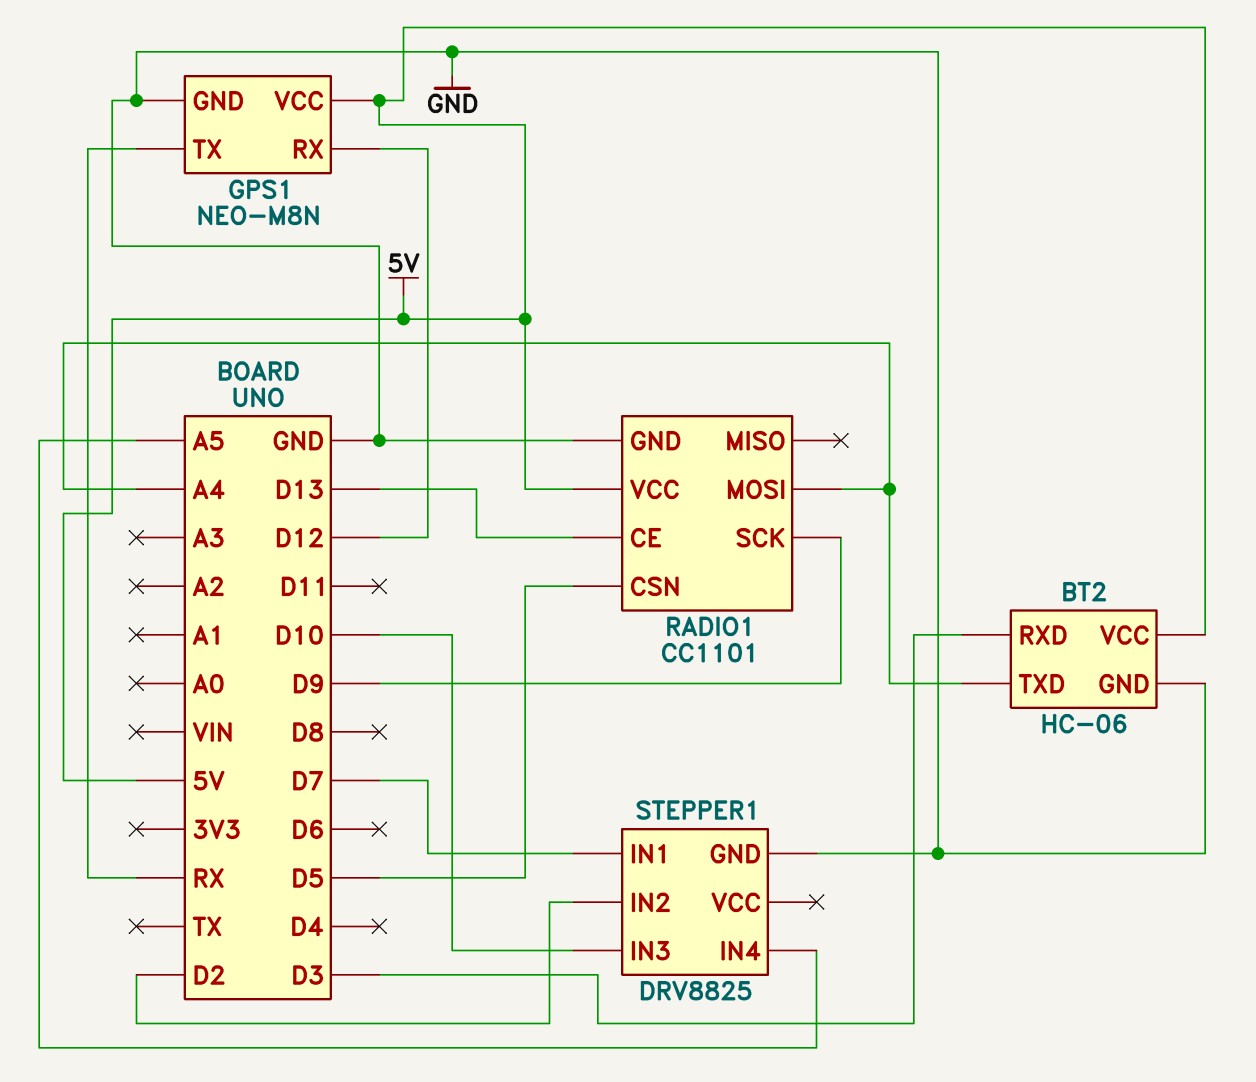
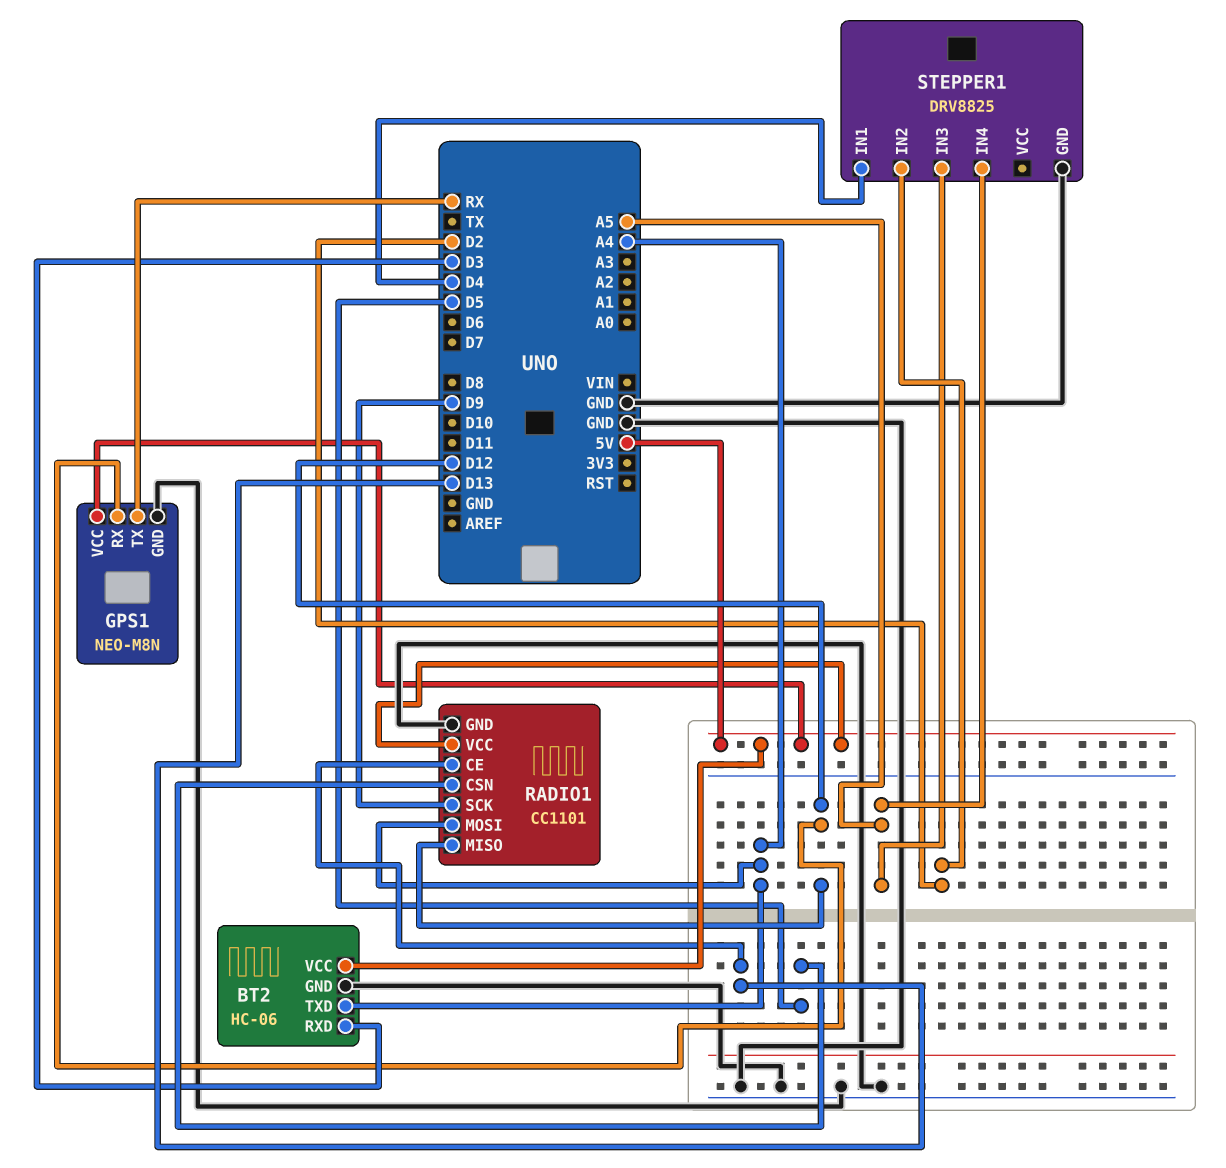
RADIO1 pin MISO: none -> D12
STEPPER1 pin IN1: D7 -> D4
STEPPER1 pin IN3: D10 -> A5

